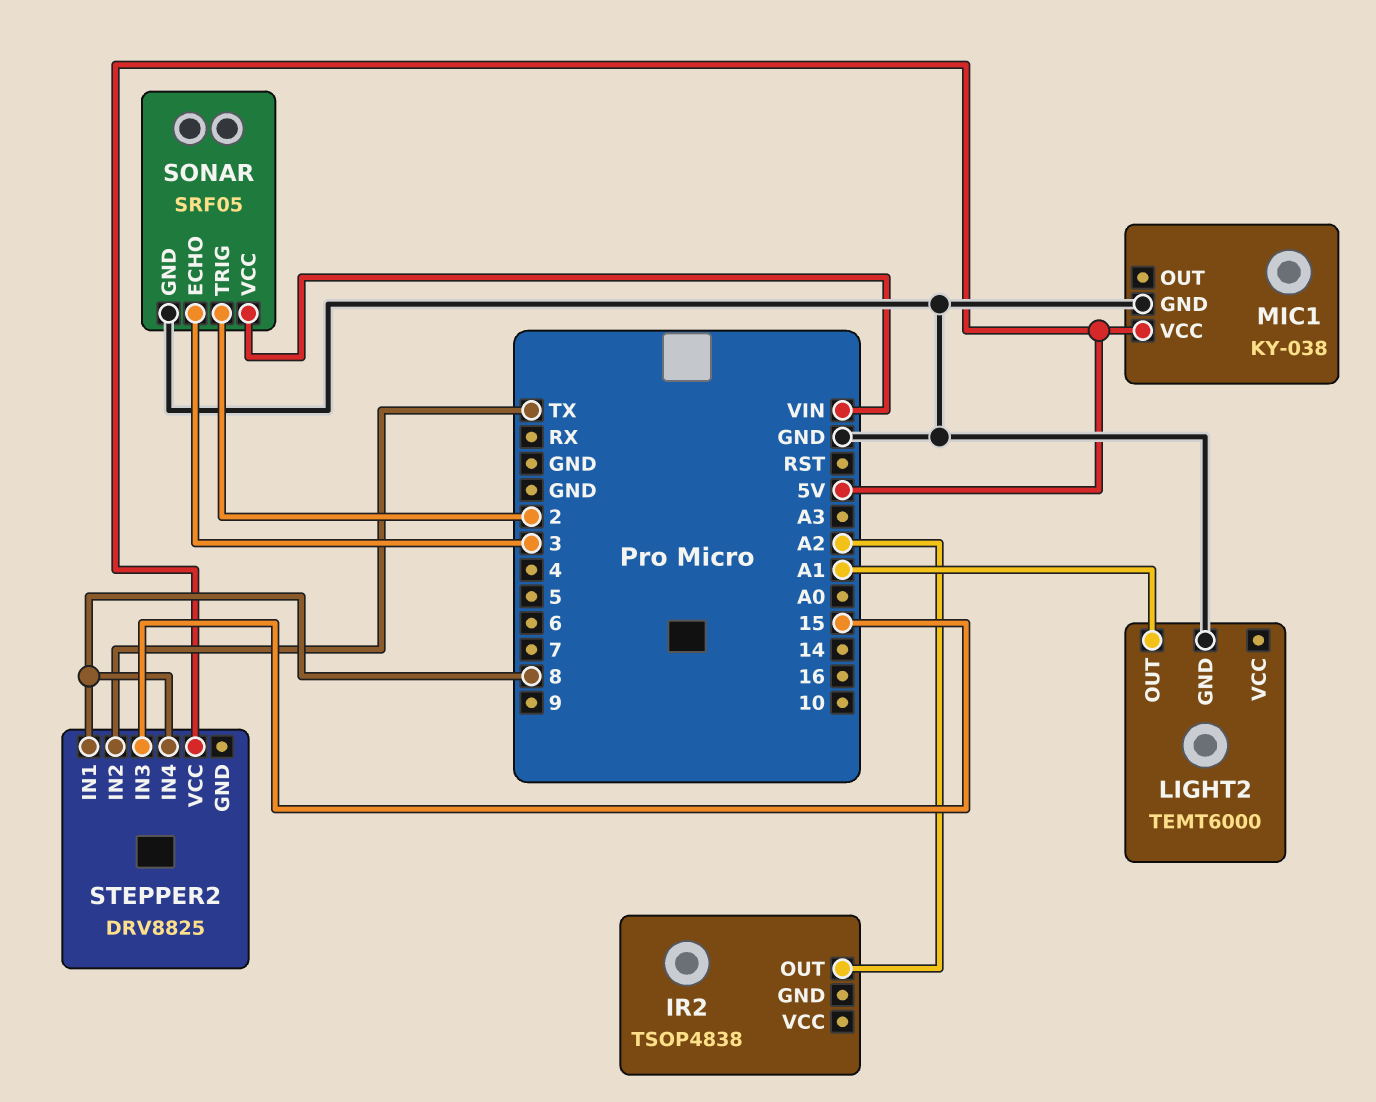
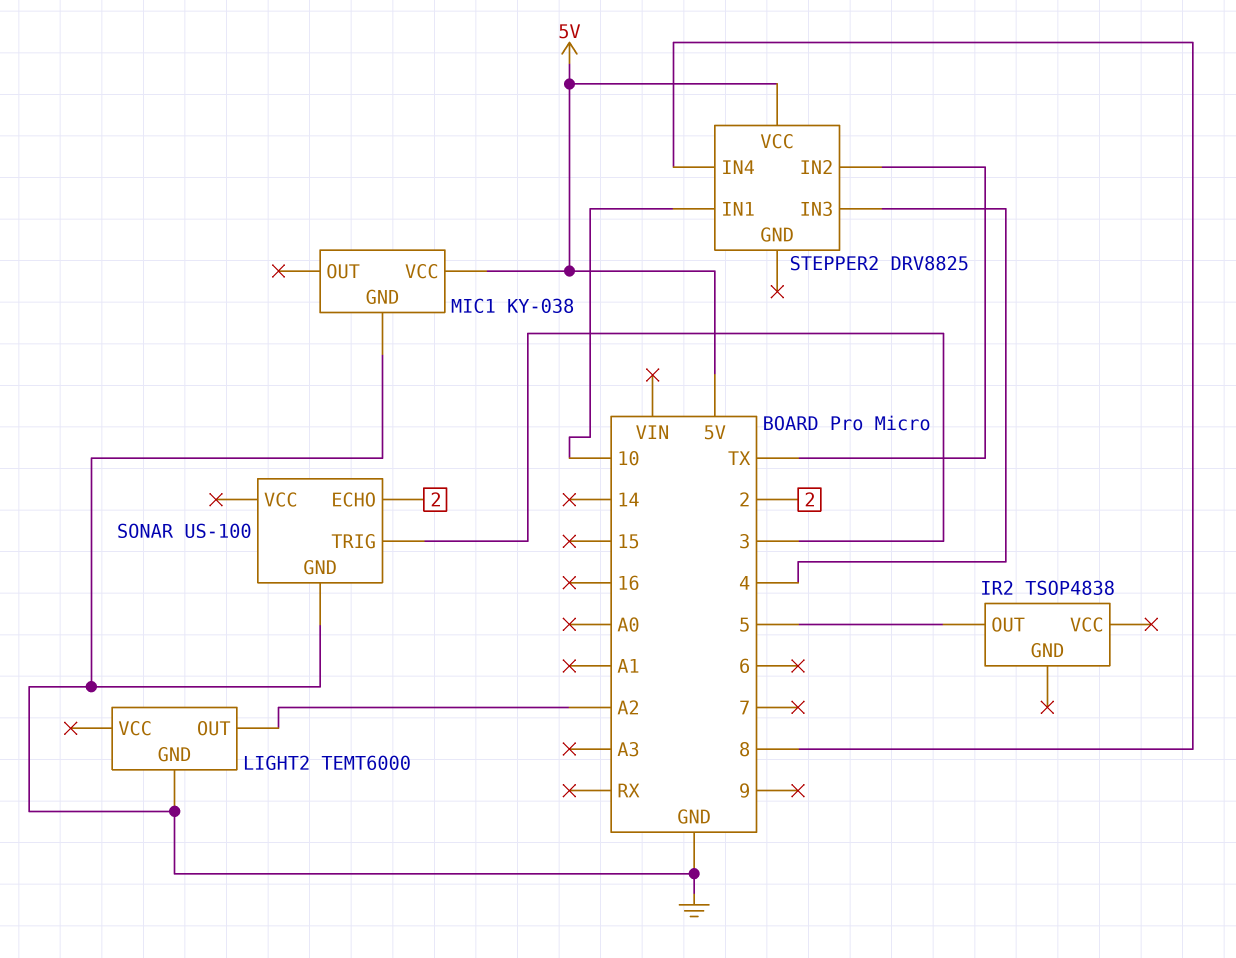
IR2 pin OUT: A2 -> 5
LIGHT2 pin OUT: A1 -> A2
SONAR: SRF05 -> US-100
SONAR pin ECHO: 3 -> 2
SONAR pin TRIG: 2 -> 3
SONAR pin VCC: VIN -> none
STEPPER2 pin IN1: 8 -> 10
STEPPER2 pin IN3: 15 -> 4

